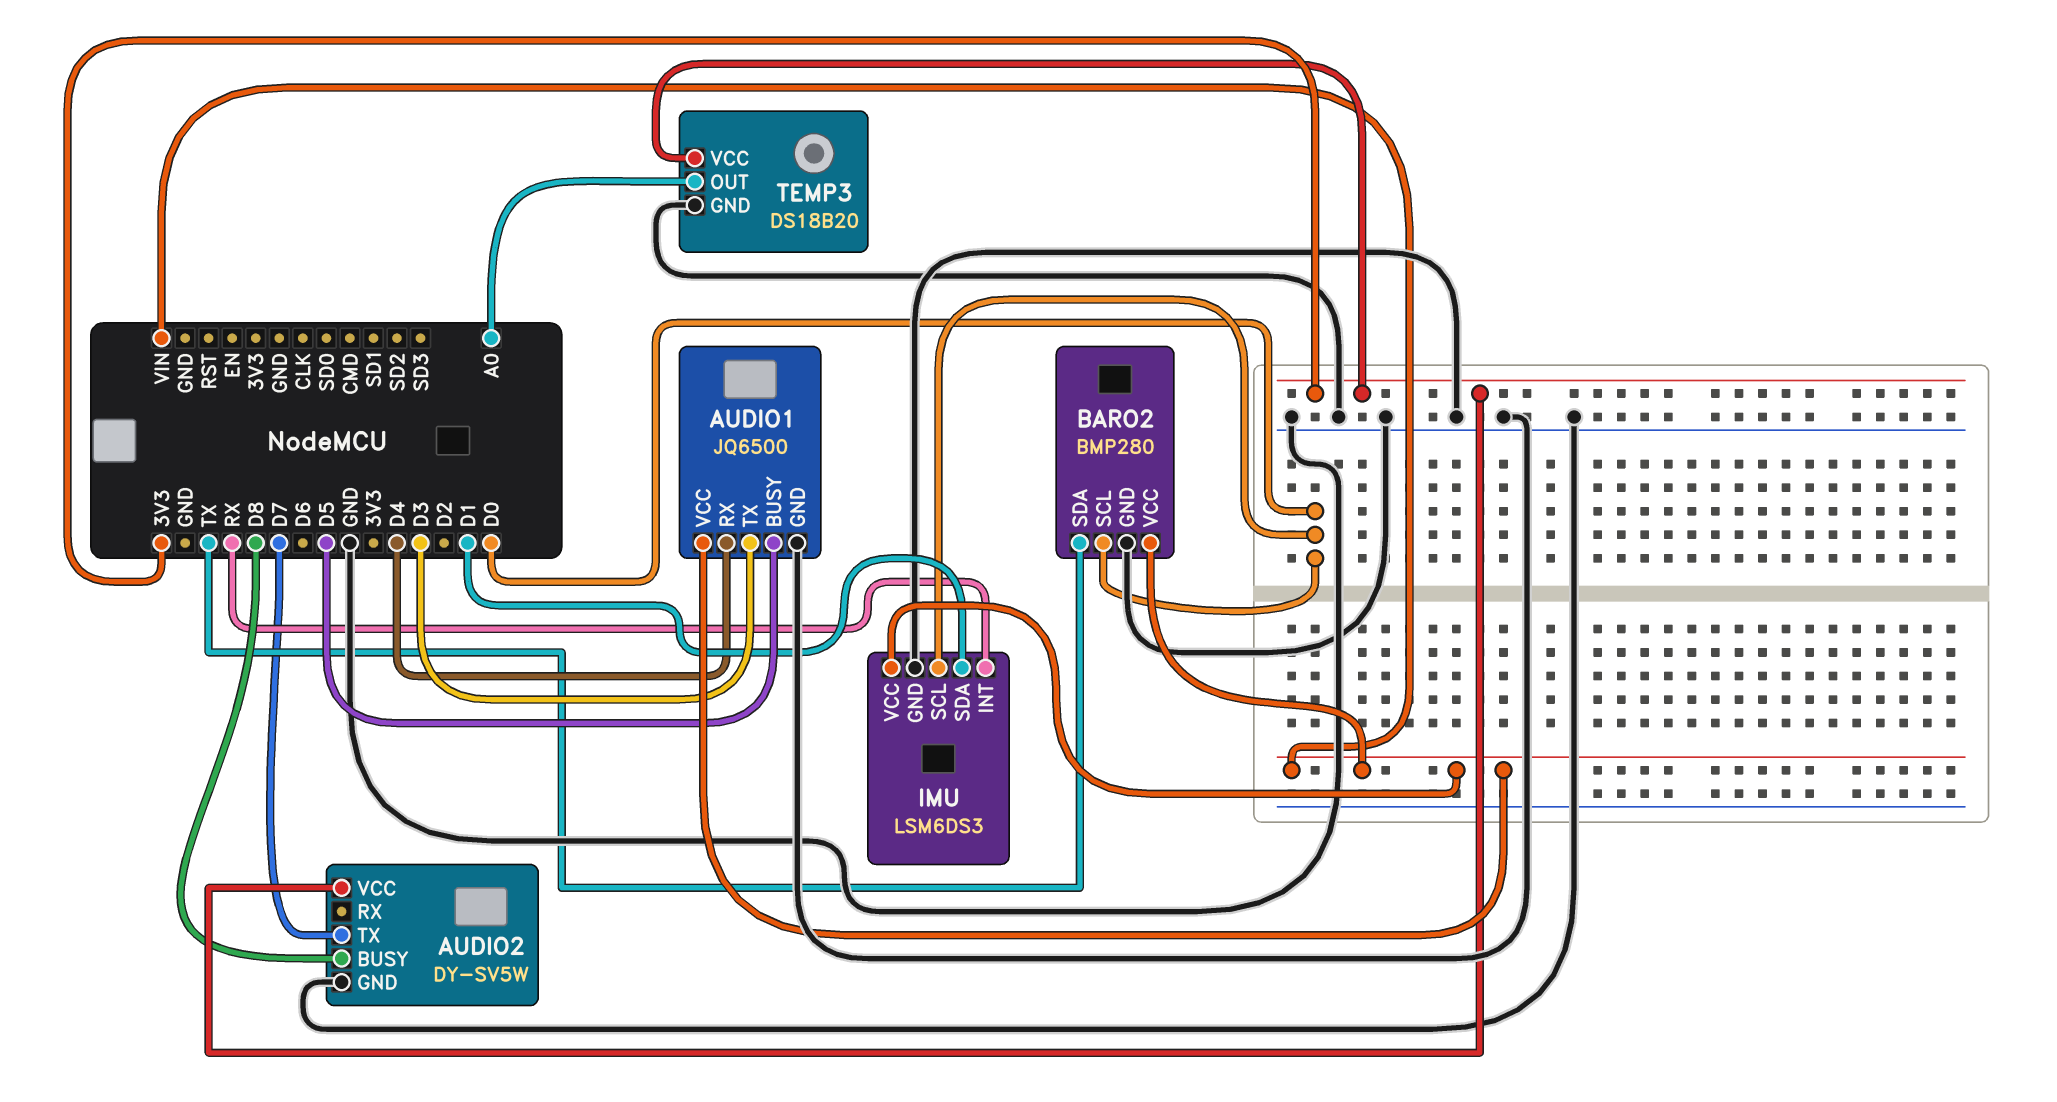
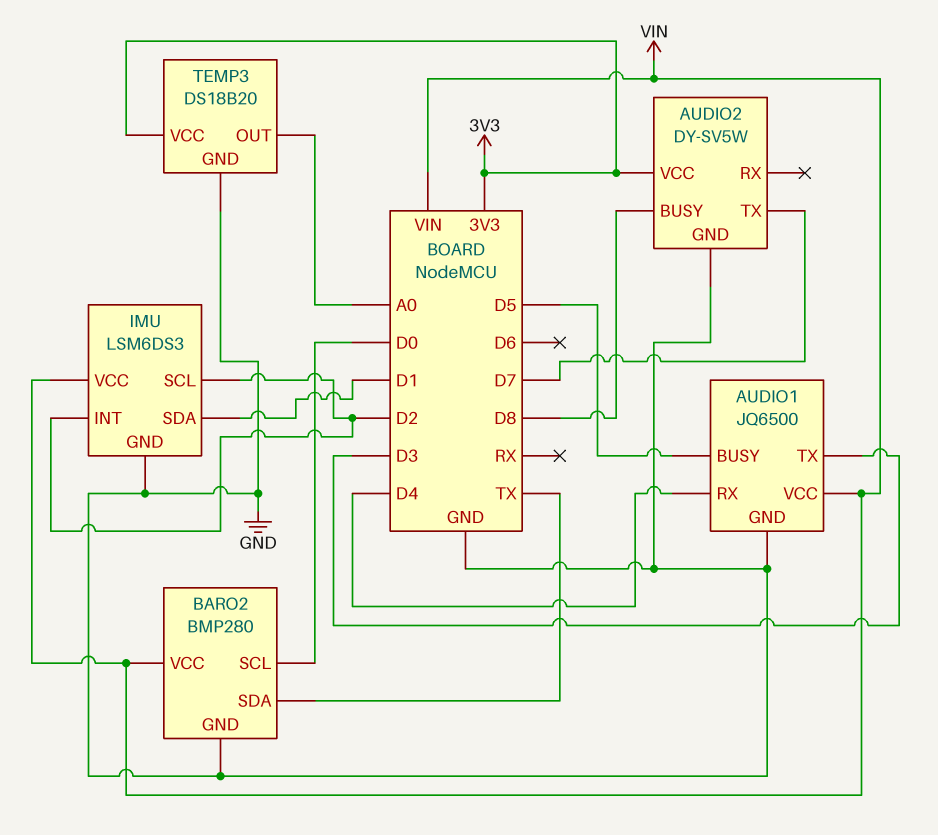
IMU pin INT: RX -> D2
IMU pin SCL: D0 -> D2

